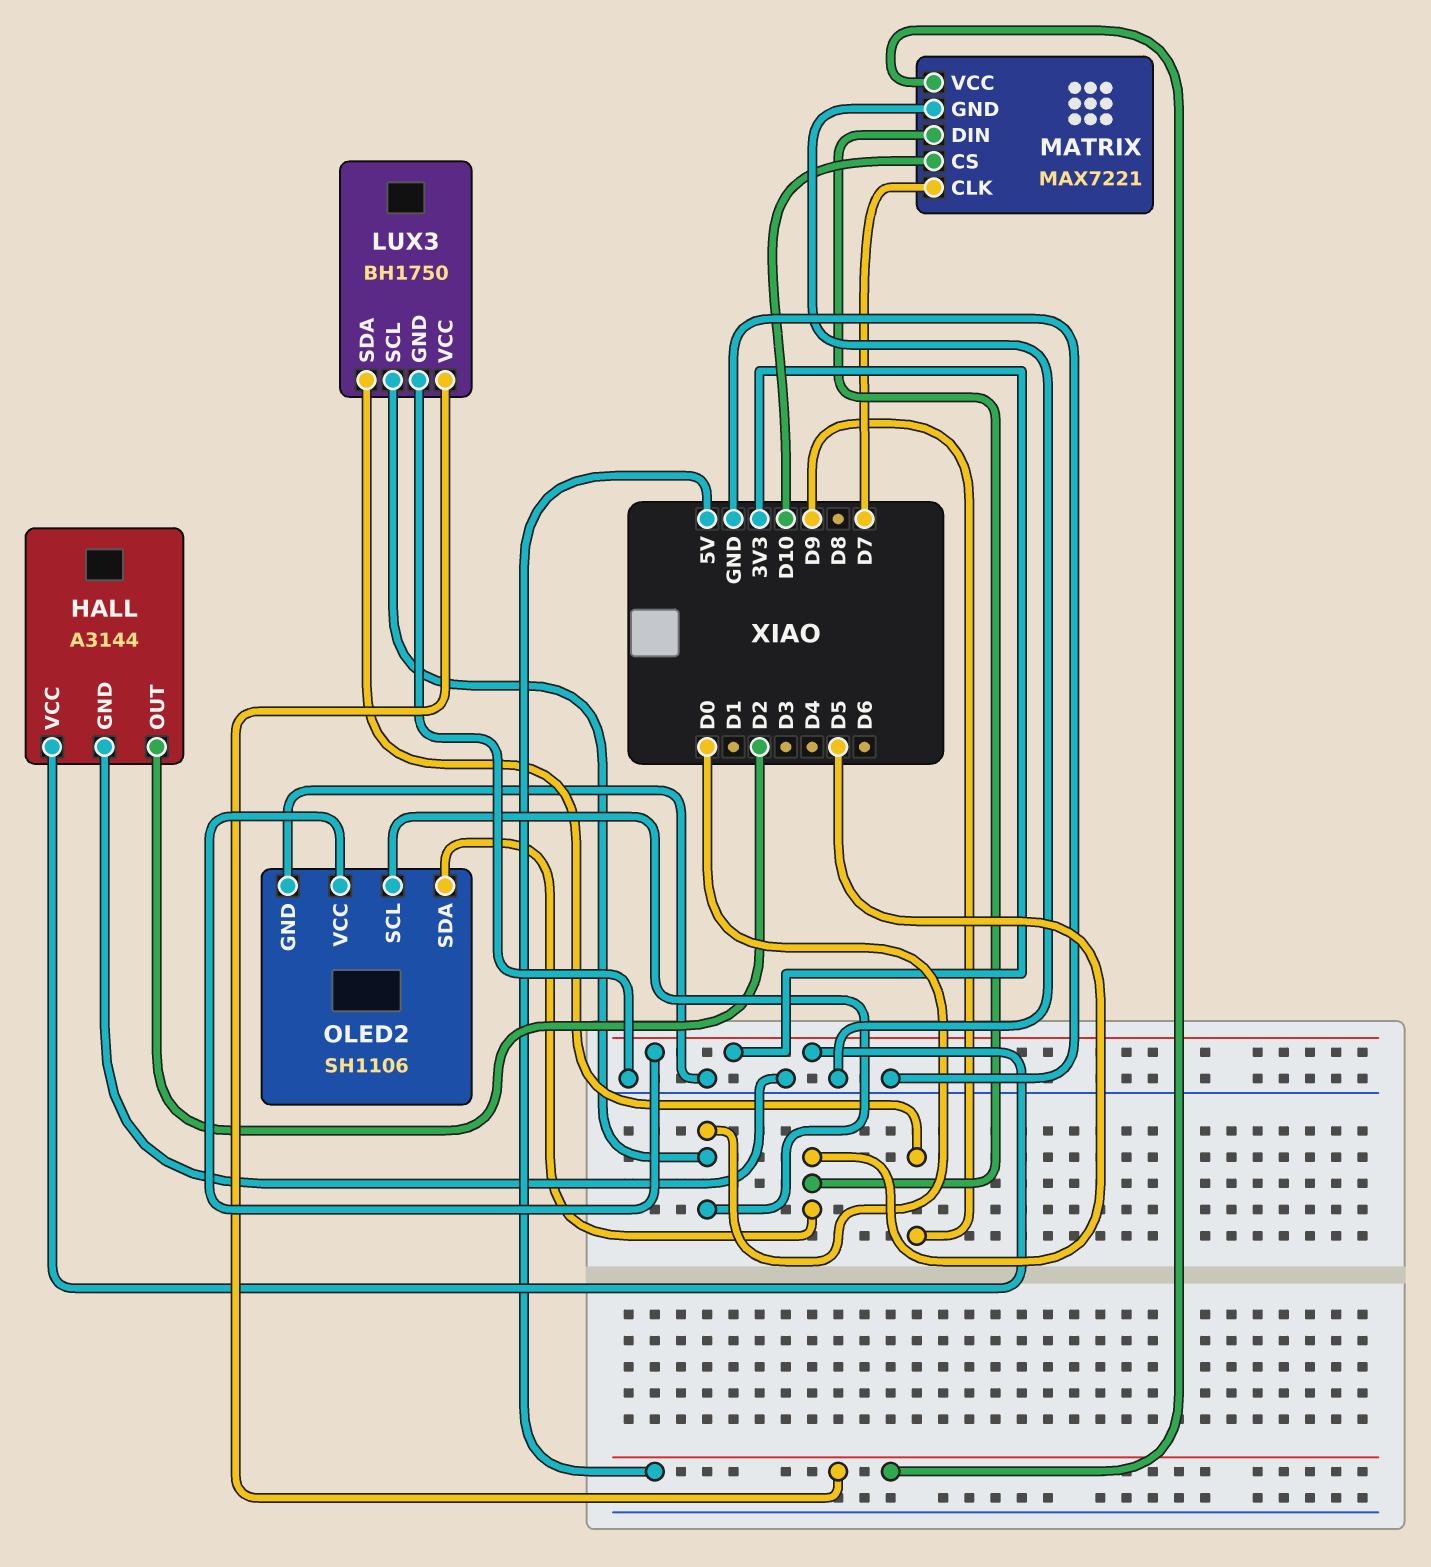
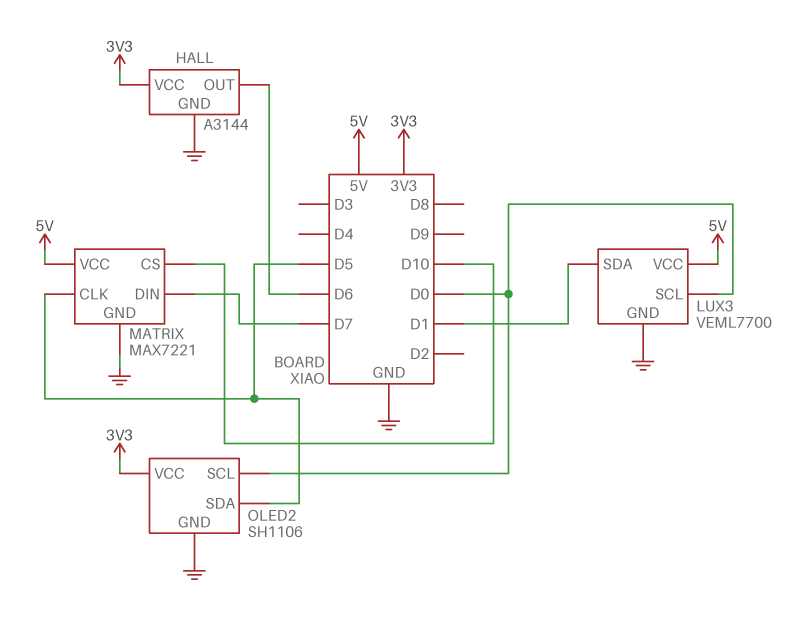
HALL pin OUT: D2 -> D6
LUX3: BH1750 -> VEML7700
LUX3 pin SDA: D9 -> D1
MATRIX pin CLK: D7 -> D5
MATRIX pin DIN: D5 -> D7

